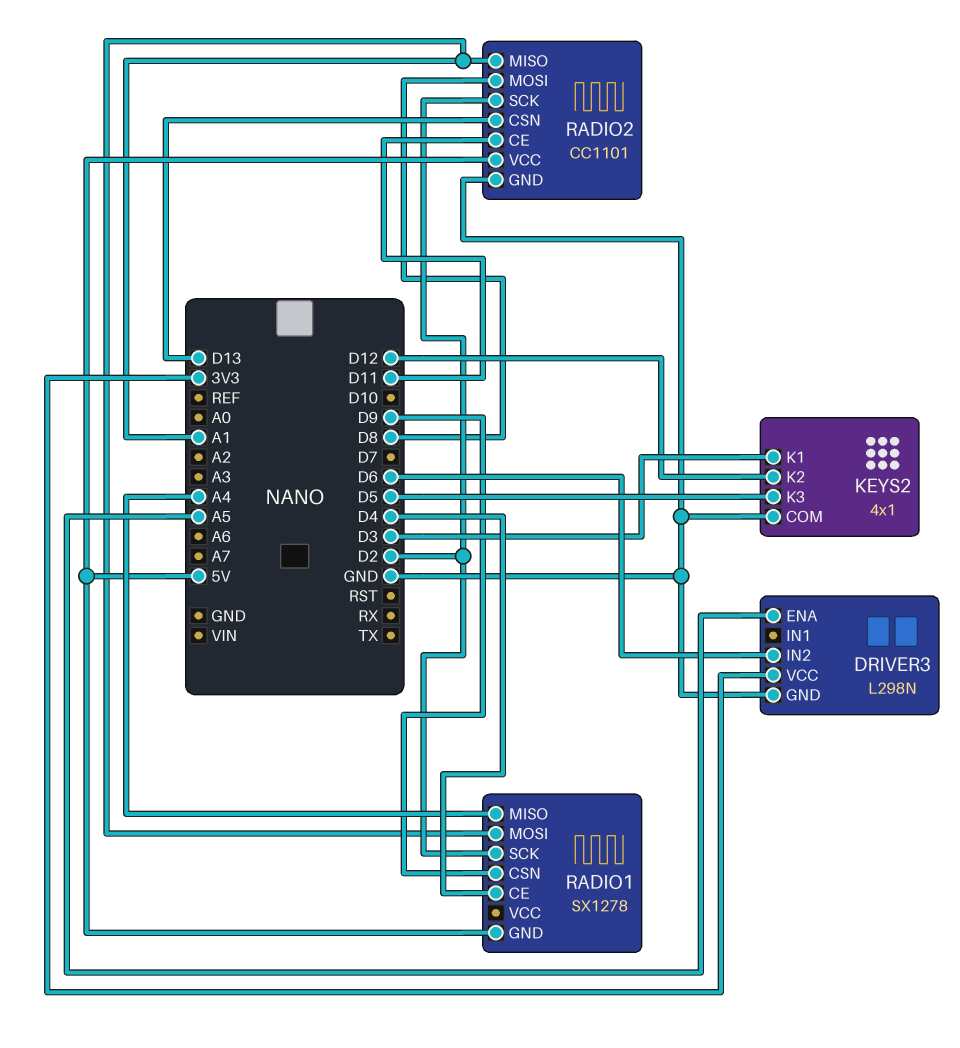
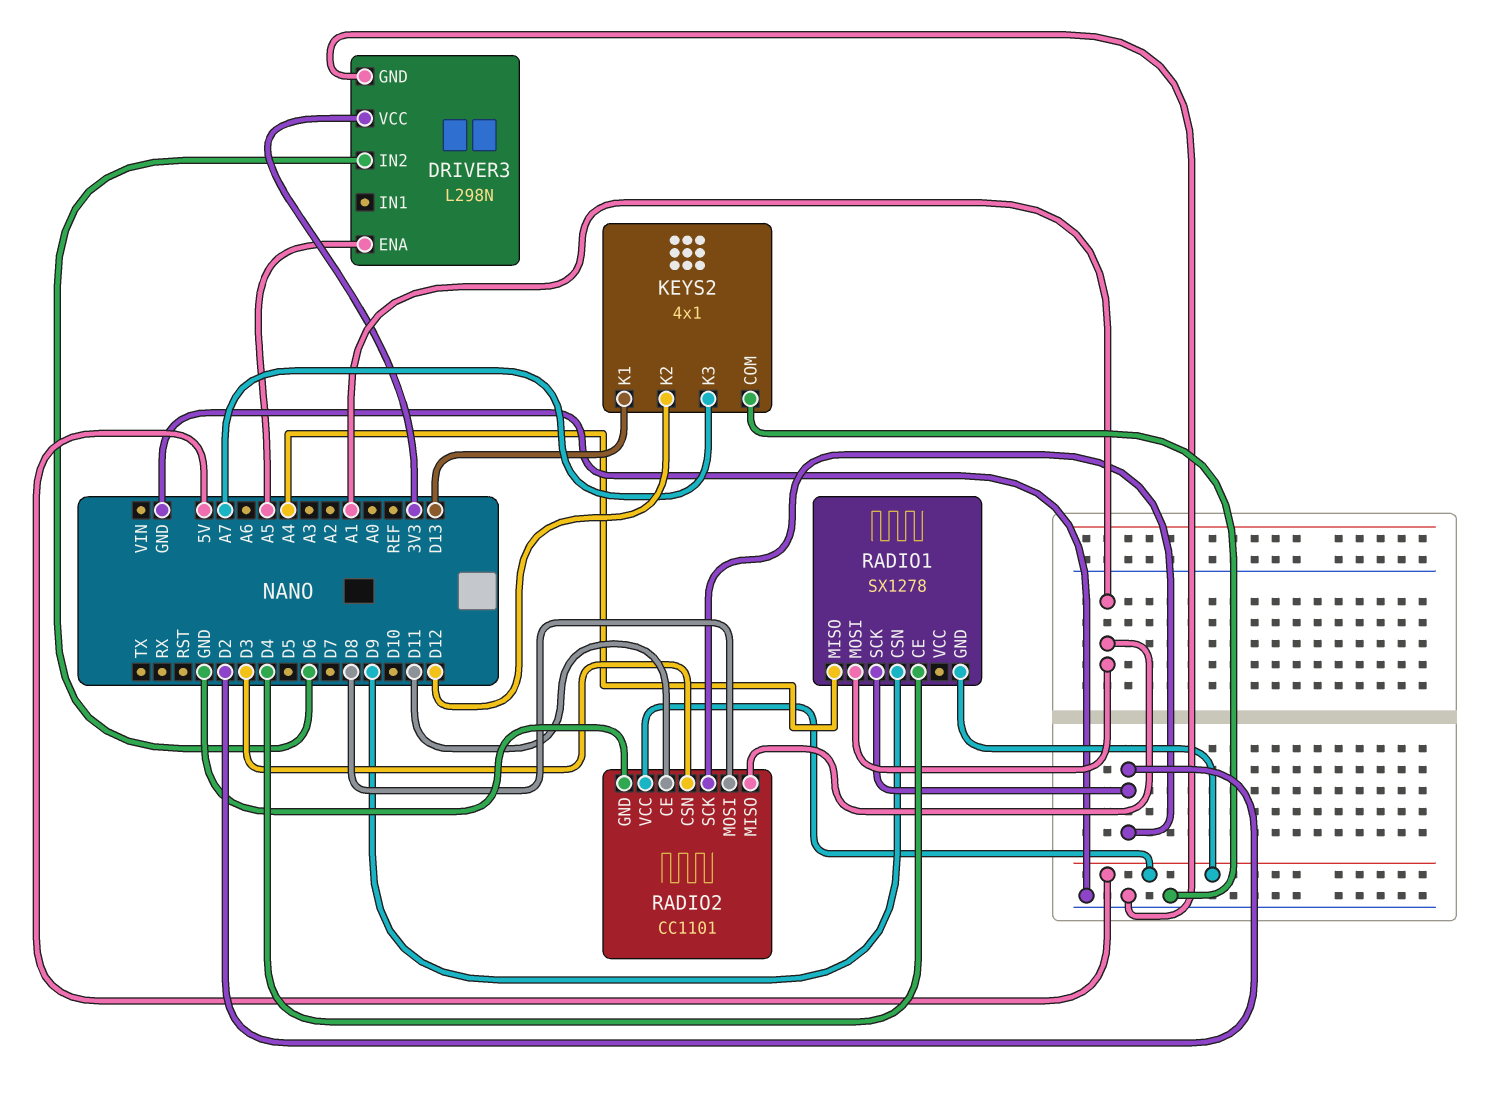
KEYS2 pin K1: D3 -> D13
KEYS2 pin K3: D5 -> A7
RADIO2 pin CSN: D13 -> D3

